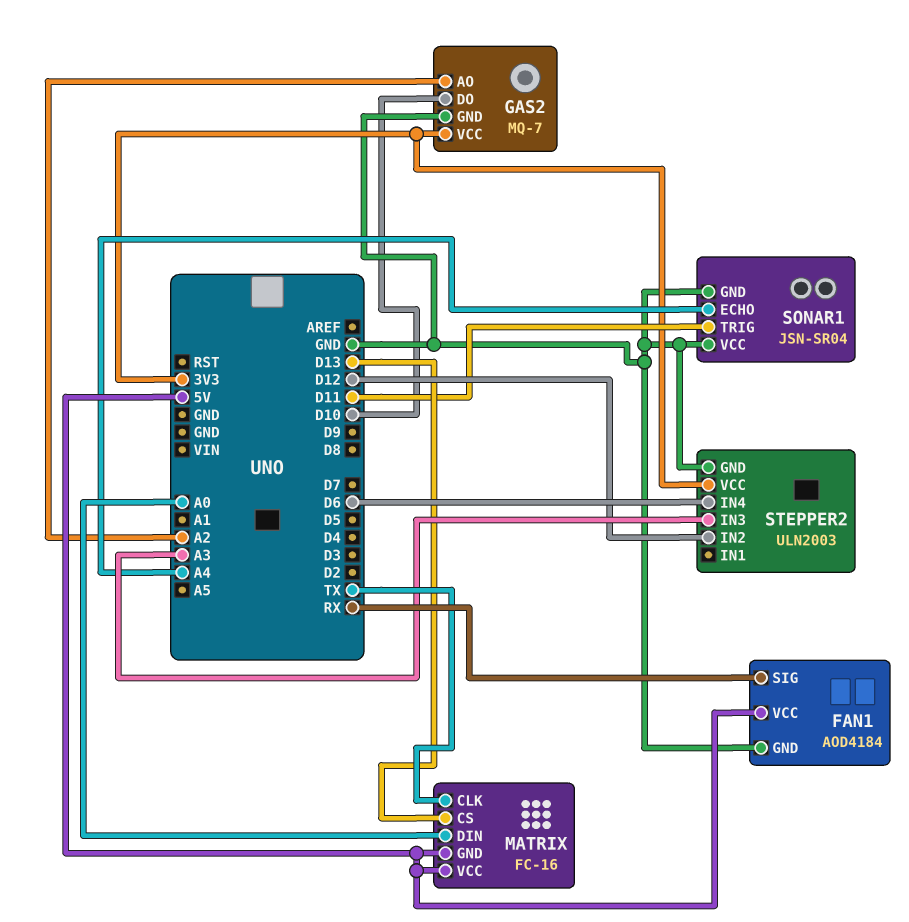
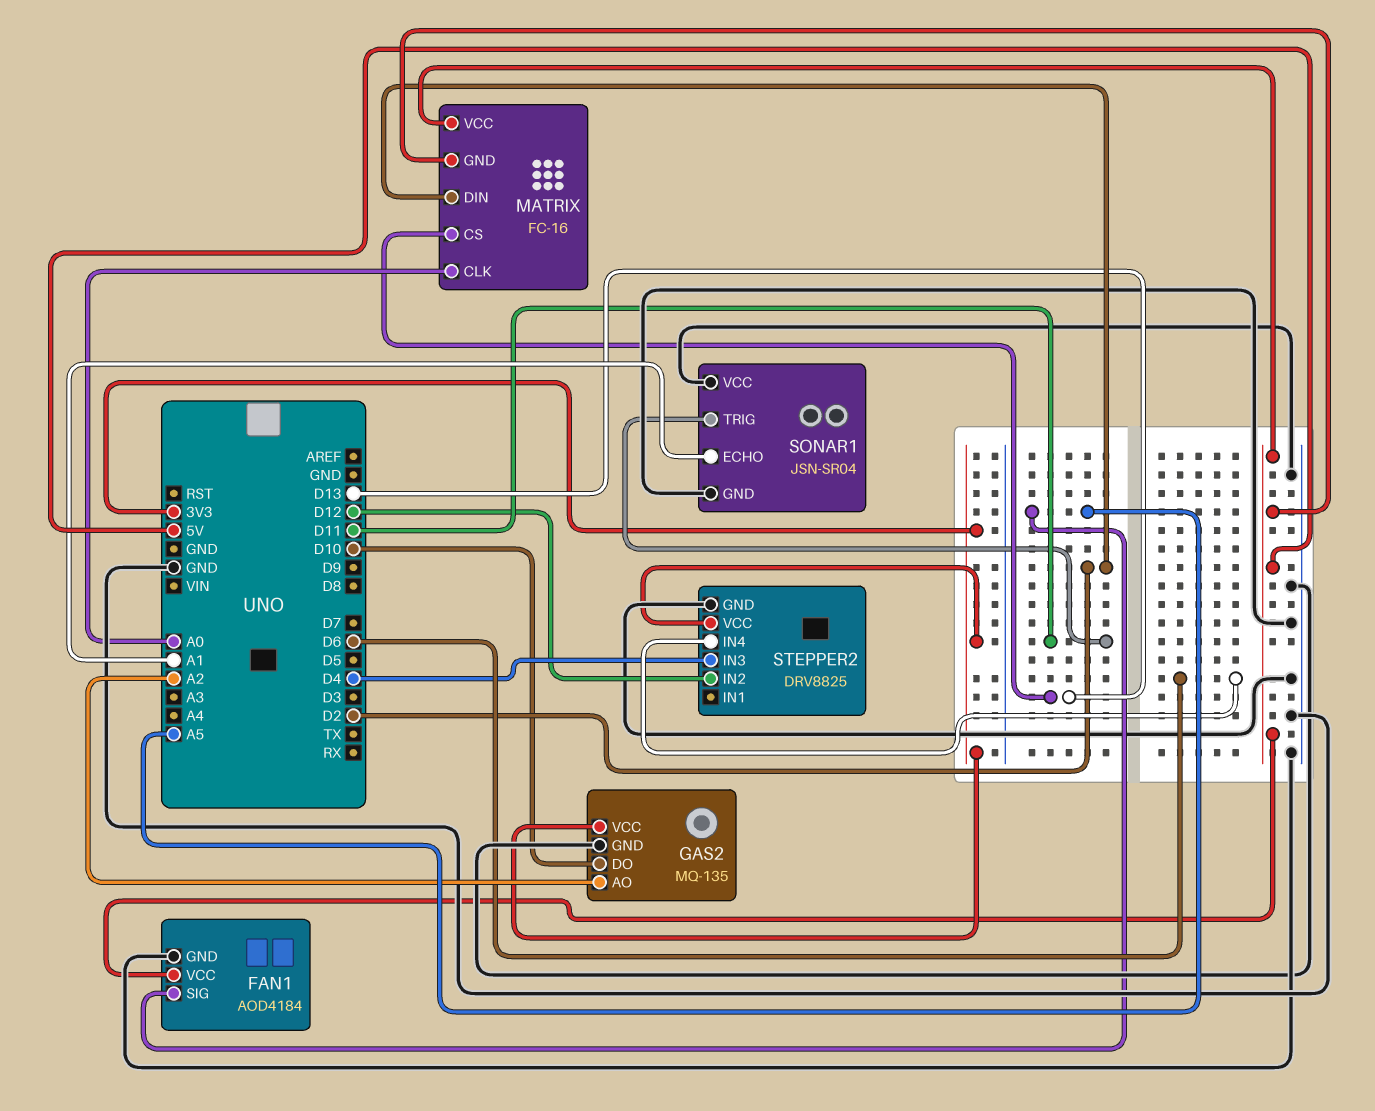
FAN1 pin SIG: RX -> A5
GAS2: MQ-7 -> MQ-135
MATRIX pin CLK: TX -> A0
MATRIX pin DIN: A0 -> D2
SONAR1 pin ECHO: A4 -> A1
STEPPER2: ULN2003 -> DRV8825
STEPPER2 pin IN3: A3 -> D4

